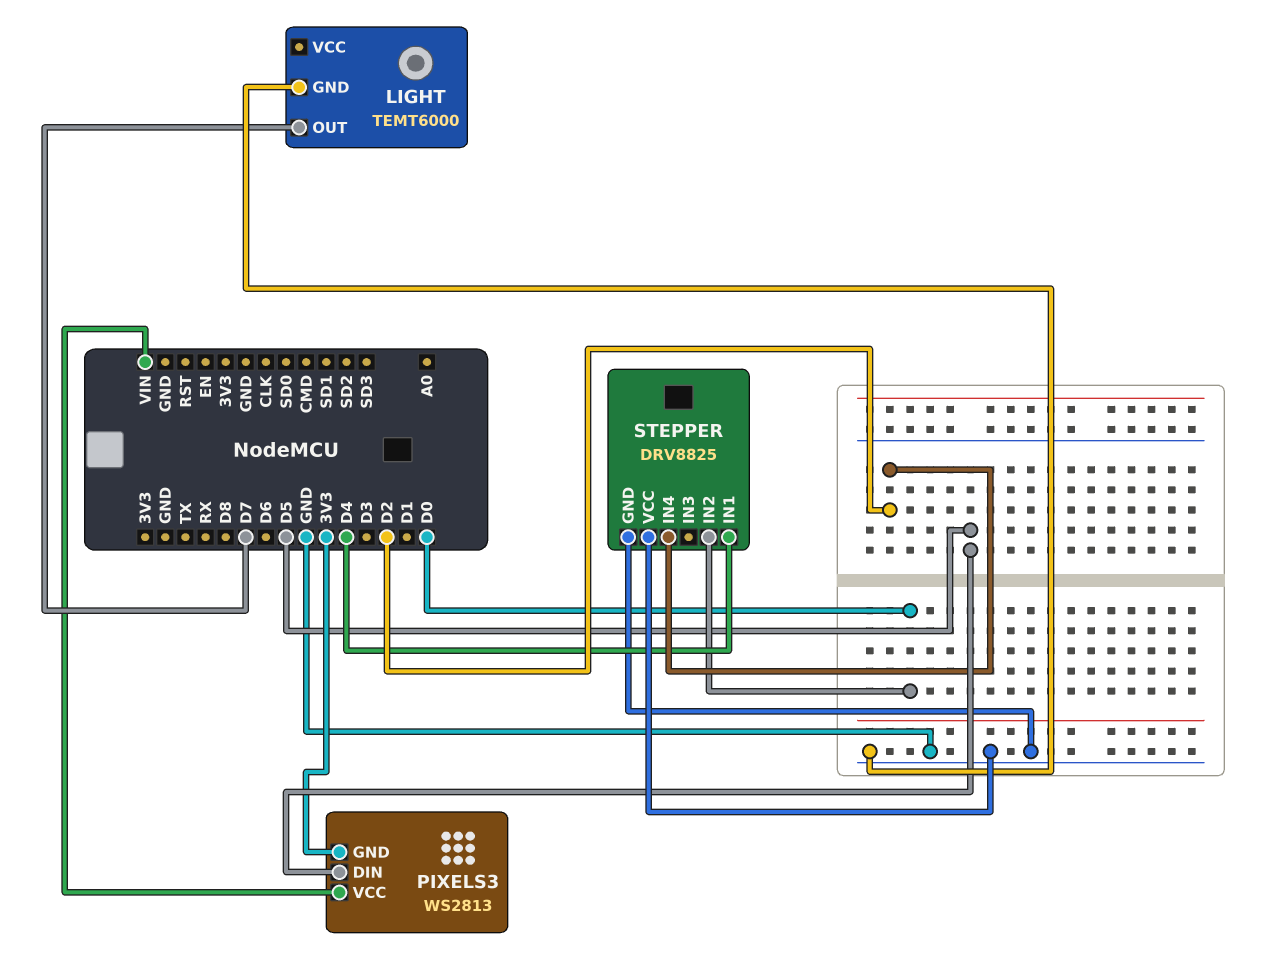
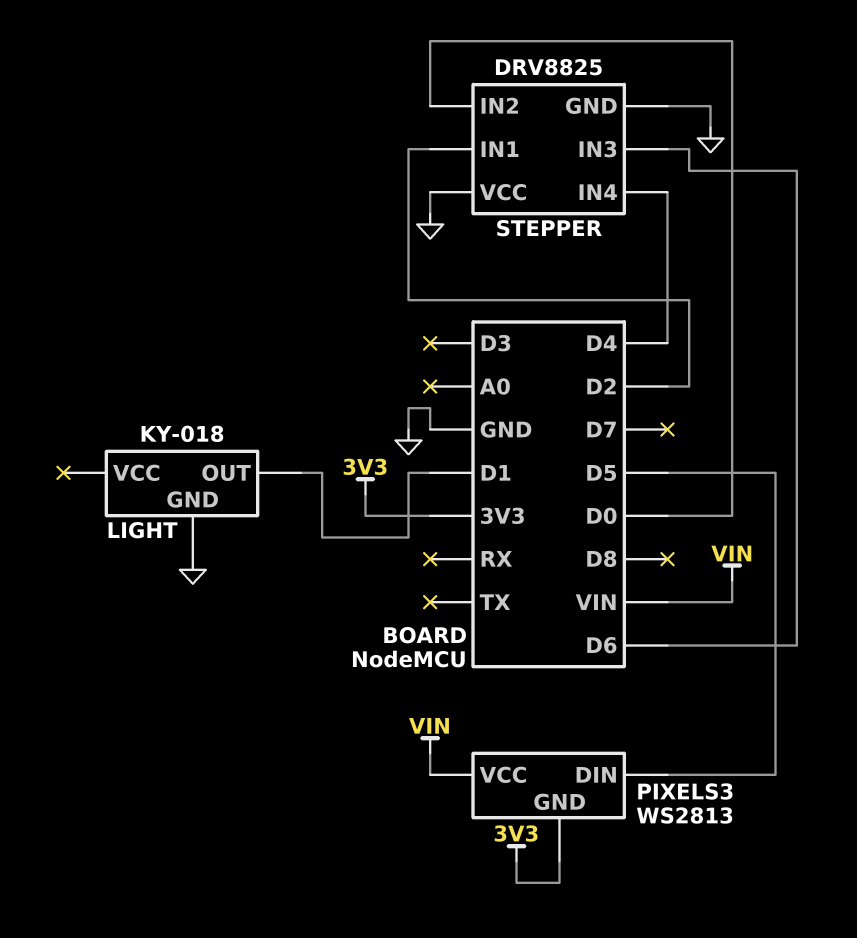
LIGHT: TEMT6000 -> KY-018
LIGHT pin OUT: D7 -> D1
STEPPER pin IN1: D4 -> D2
STEPPER pin IN3: none -> D6
STEPPER pin IN4: D2 -> D4

